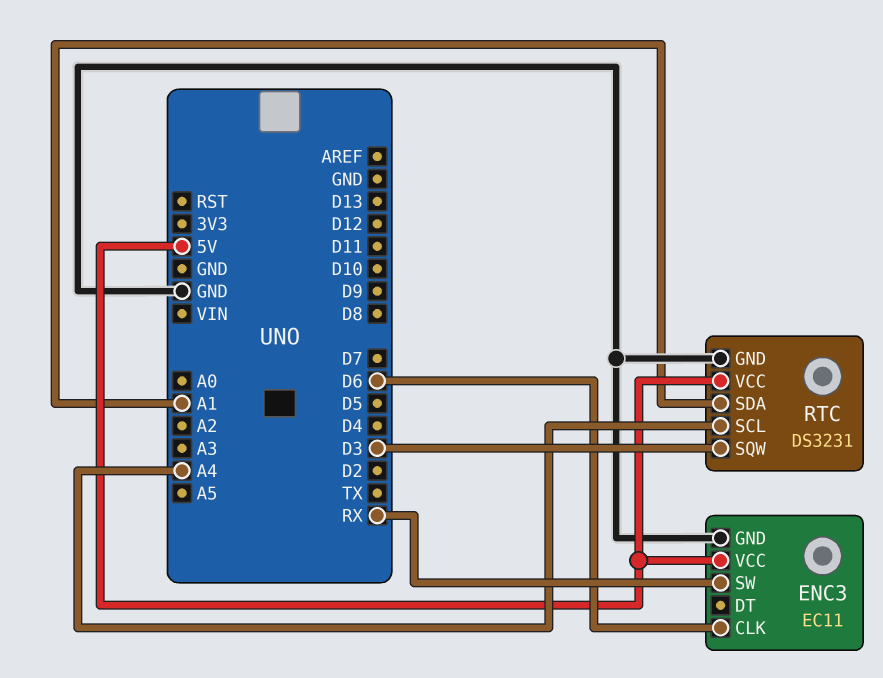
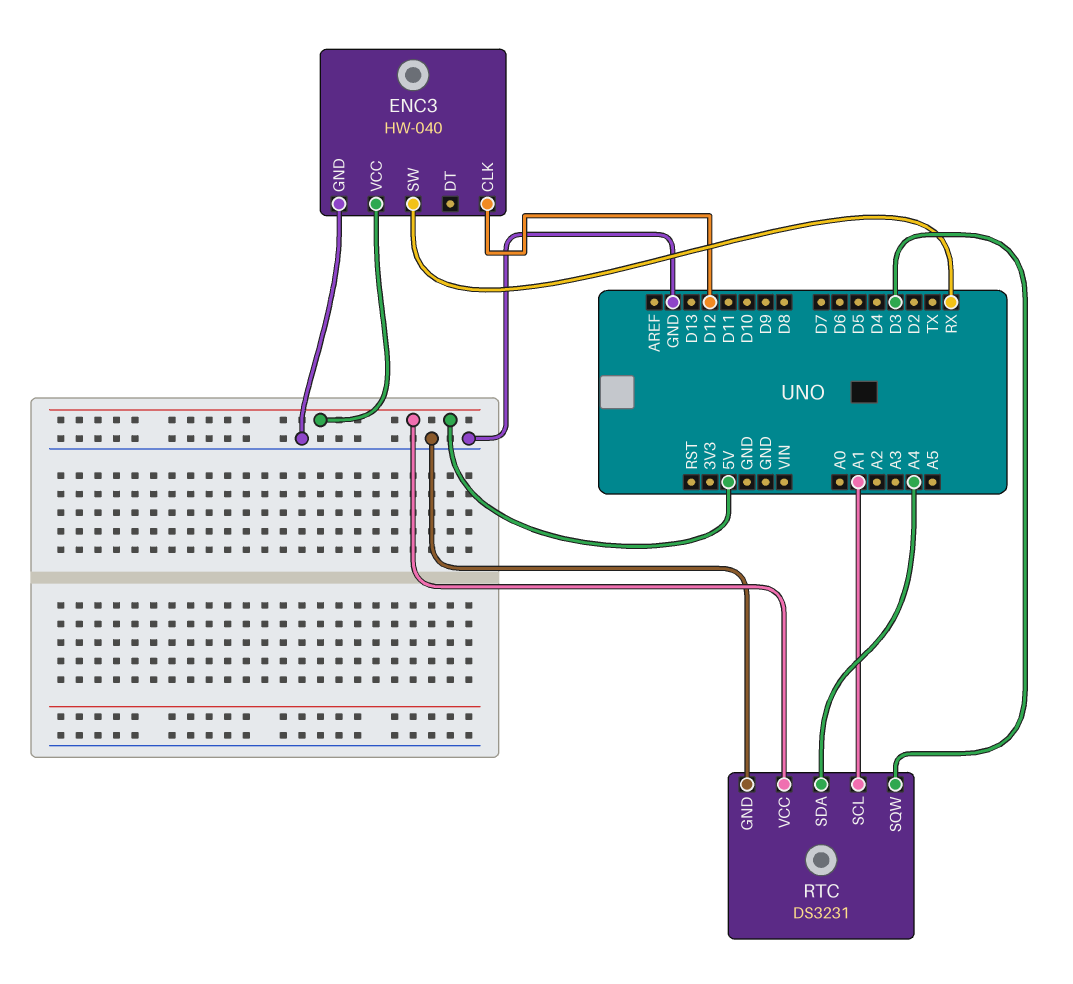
ENC3: EC11 -> HW-040
ENC3 pin CLK: D6 -> D12
RTC pin SCL: A4 -> A1
RTC pin SDA: A1 -> A4

